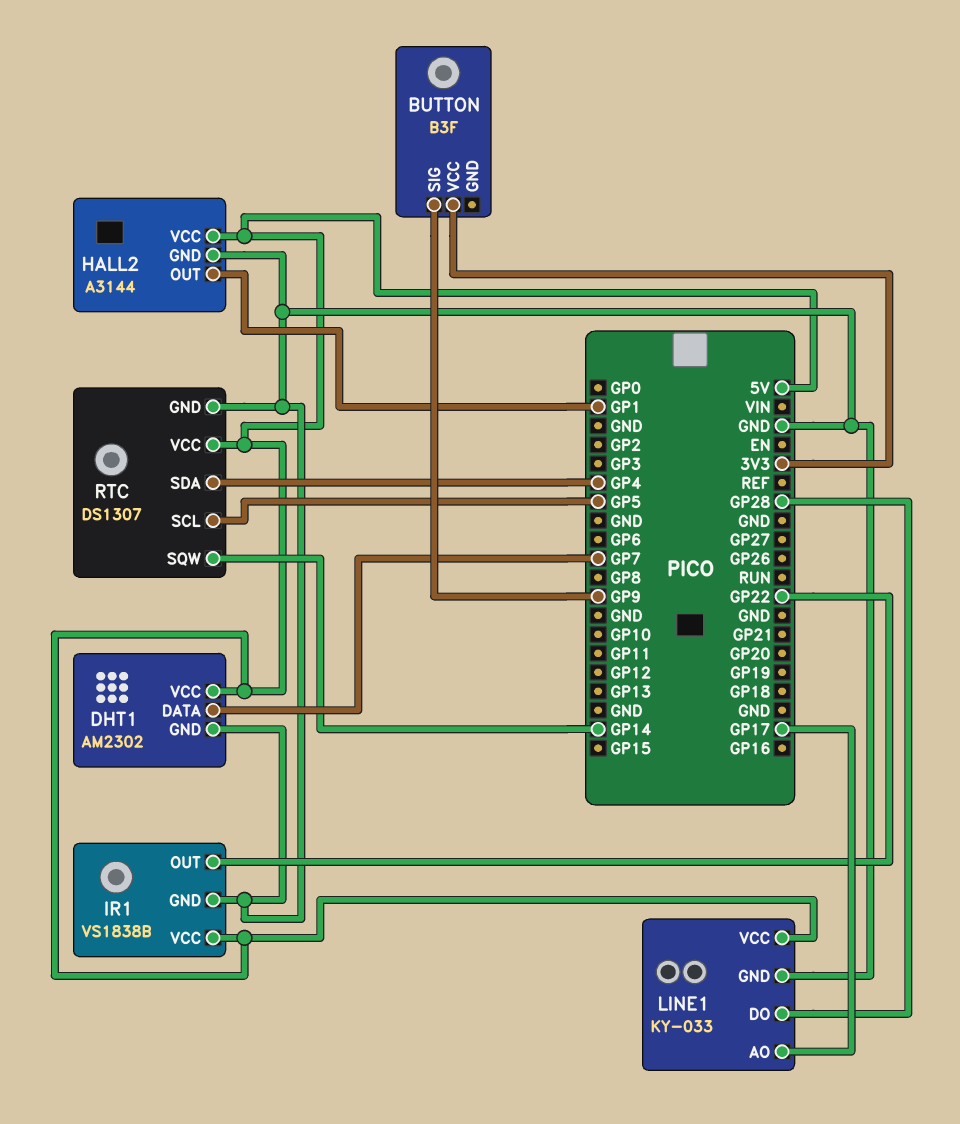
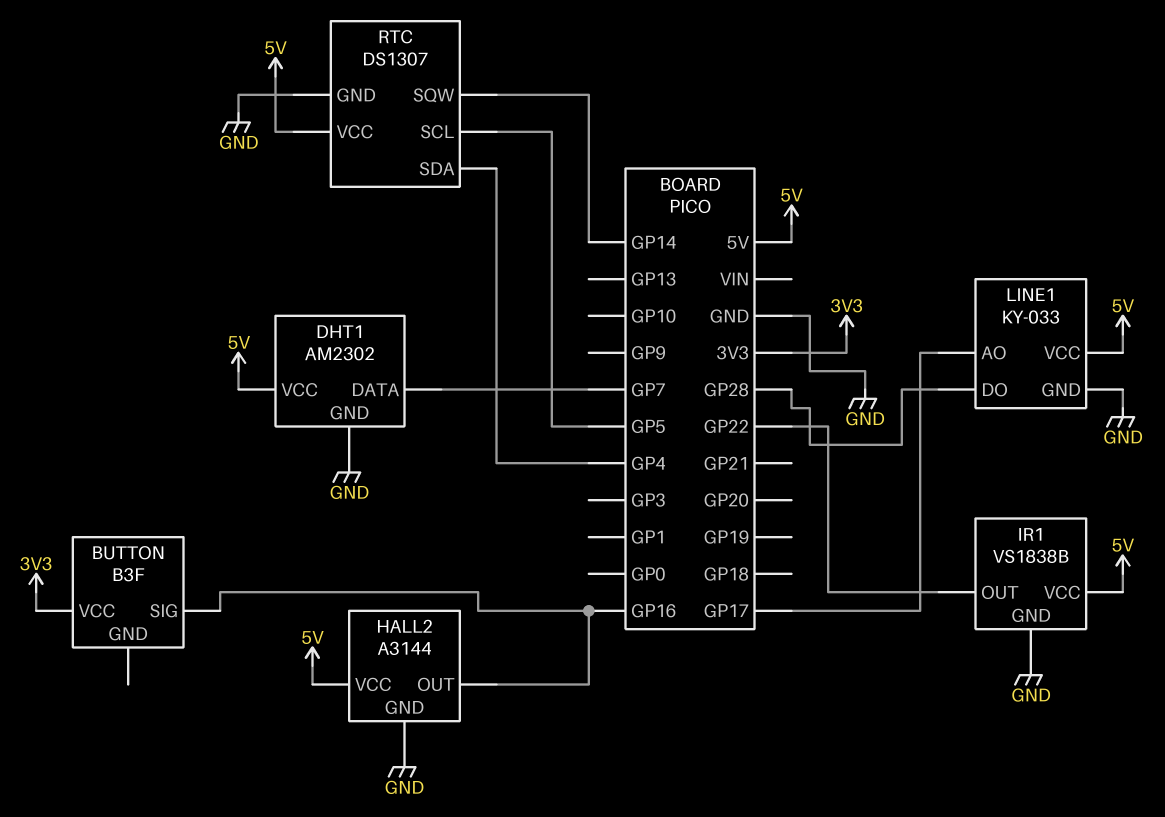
BUTTON pin SIG: GP9 -> GP16
HALL2 pin OUT: GP1 -> GP16

